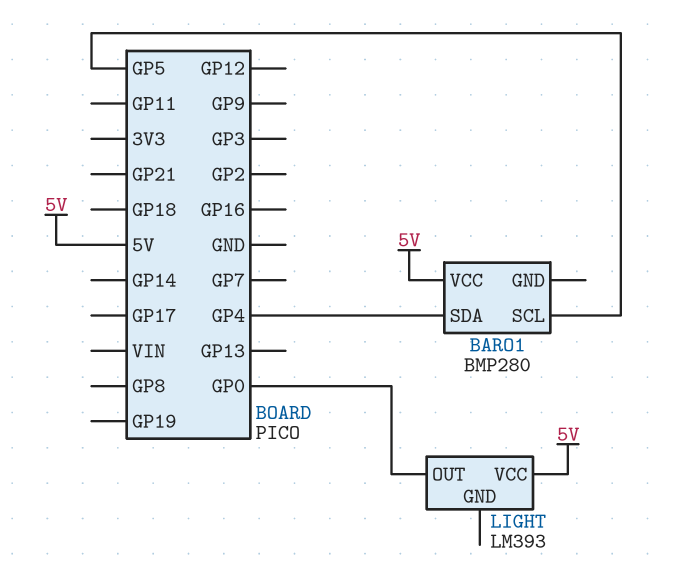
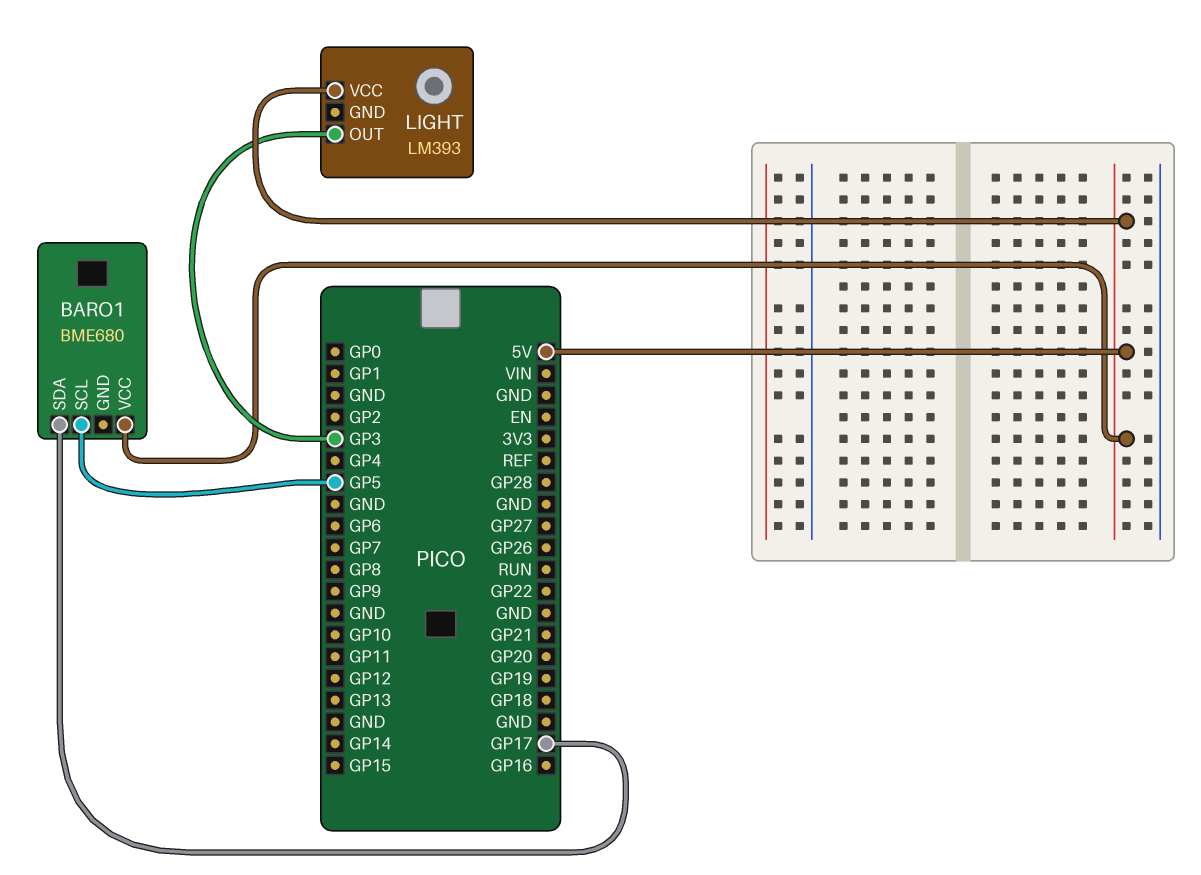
BARO1: BMP280 -> BME680
BARO1 pin SDA: GP4 -> GP17
LIGHT pin OUT: GP0 -> GP3

